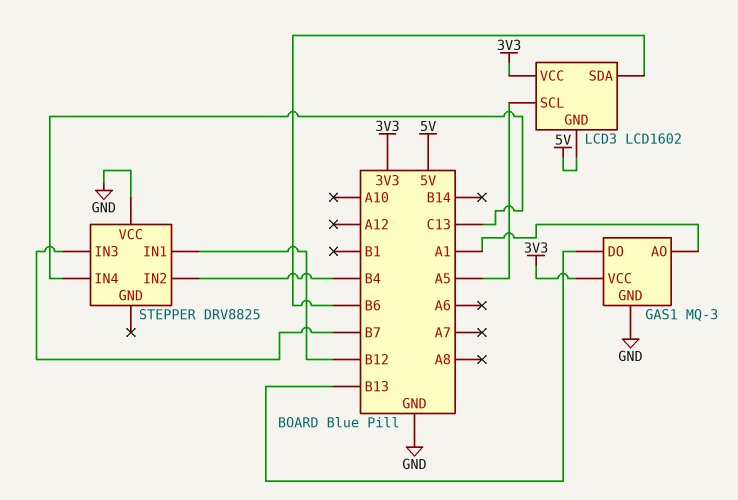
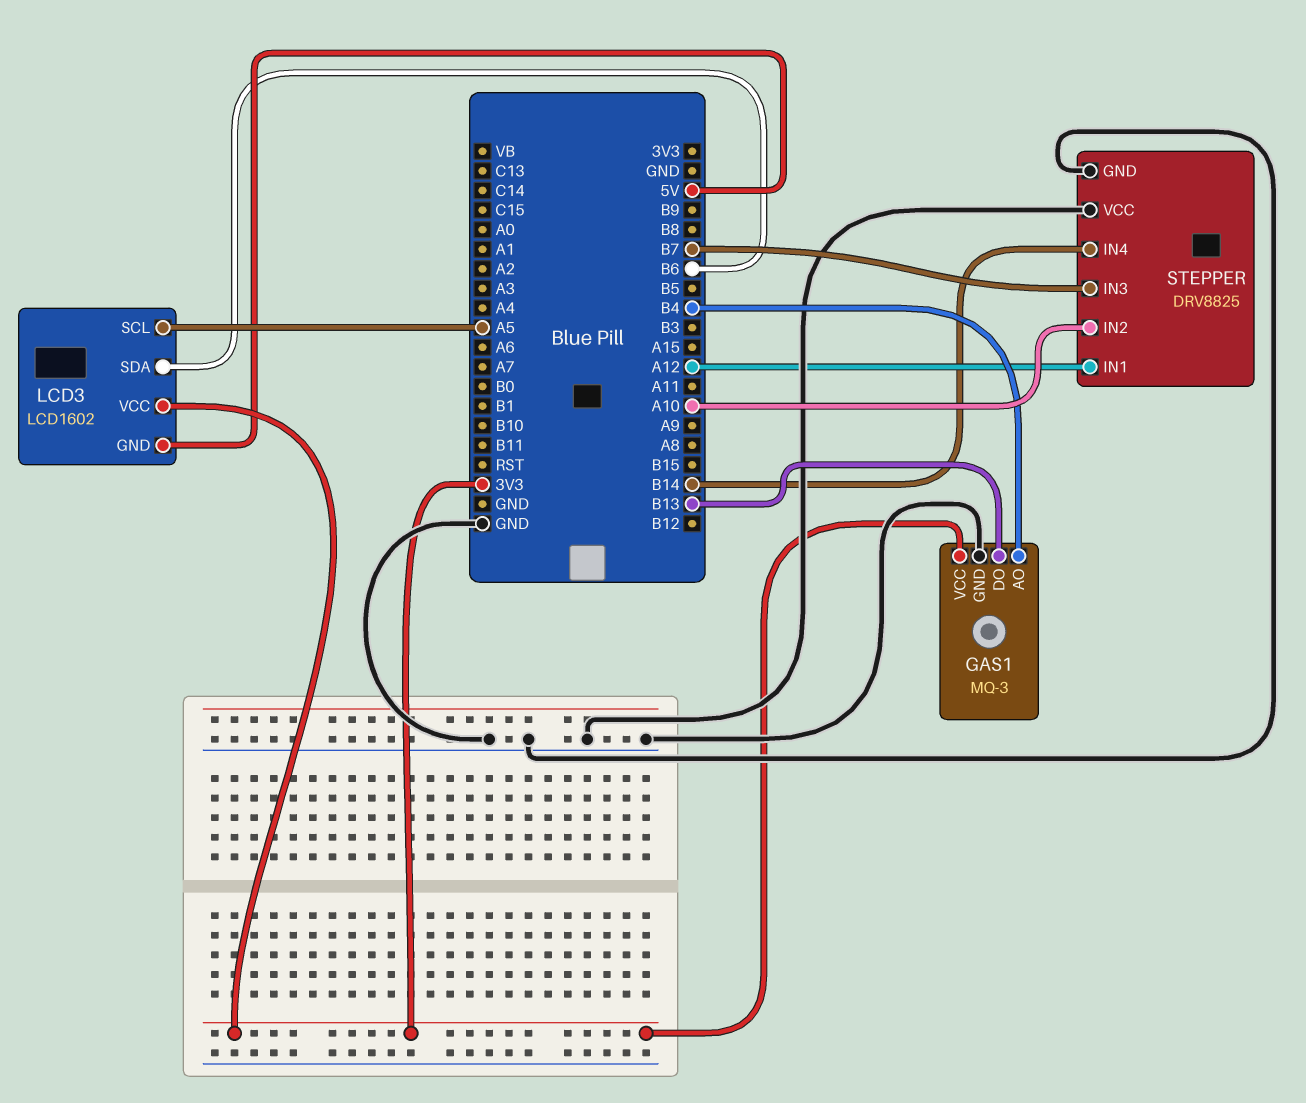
GAS1 pin AO: A1 -> B4
STEPPER pin GND: none -> GND
STEPPER pin IN1: B12 -> A12
STEPPER pin IN2: B4 -> A10
STEPPER pin IN4: C13 -> B14

